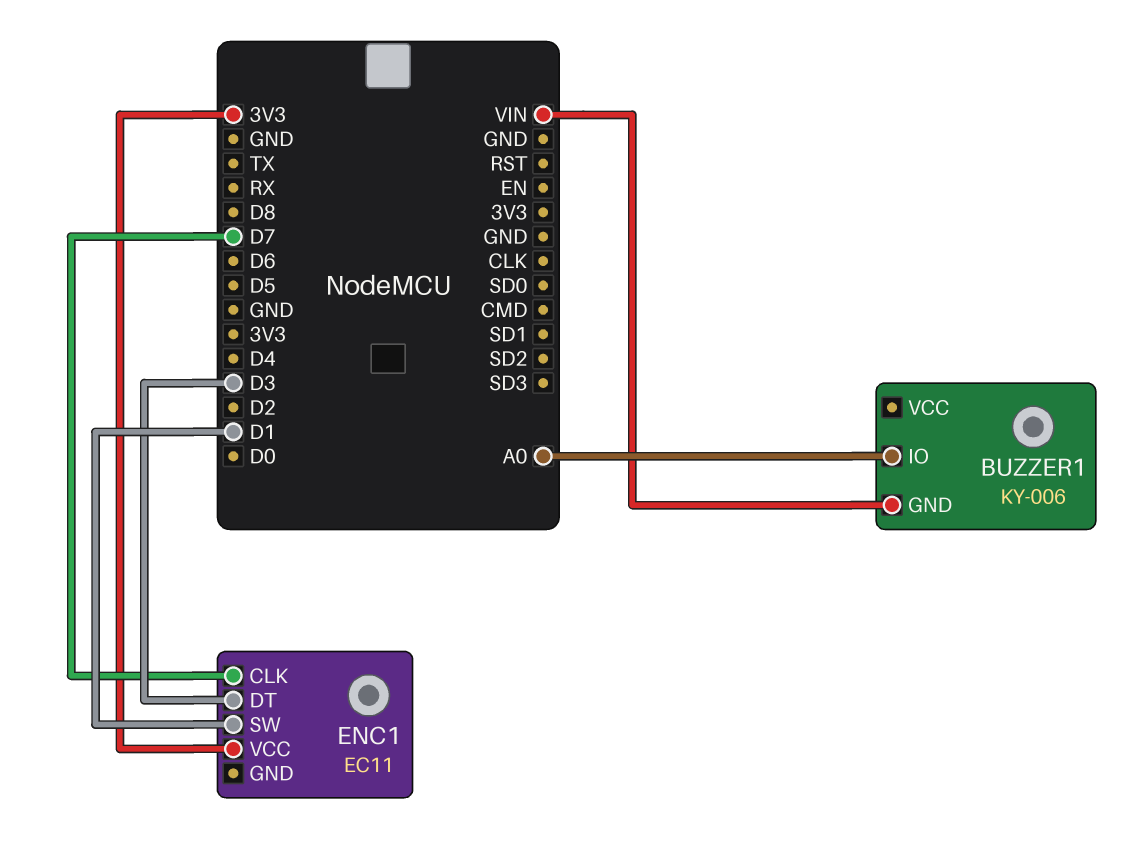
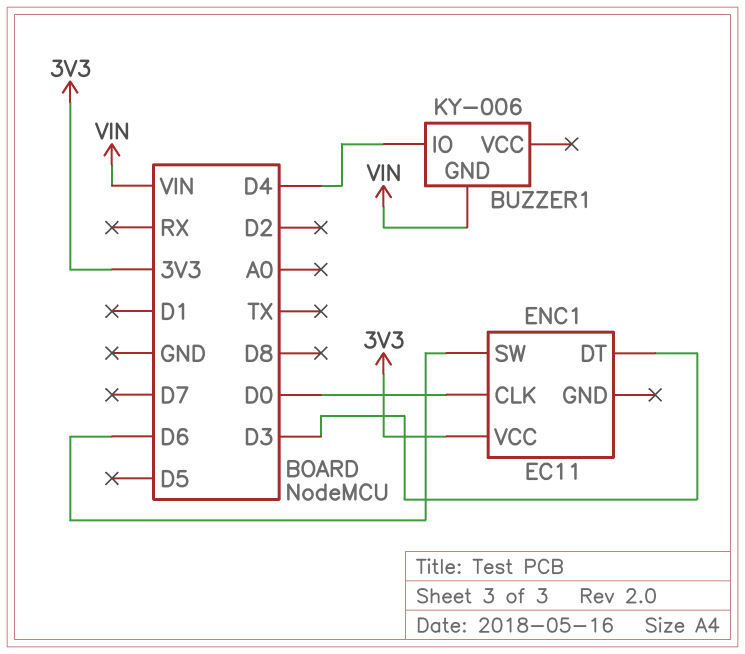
BUZZER1 pin IO: A0 -> D4
ENC1 pin CLK: D7 -> D0
ENC1 pin SW: D1 -> D6

